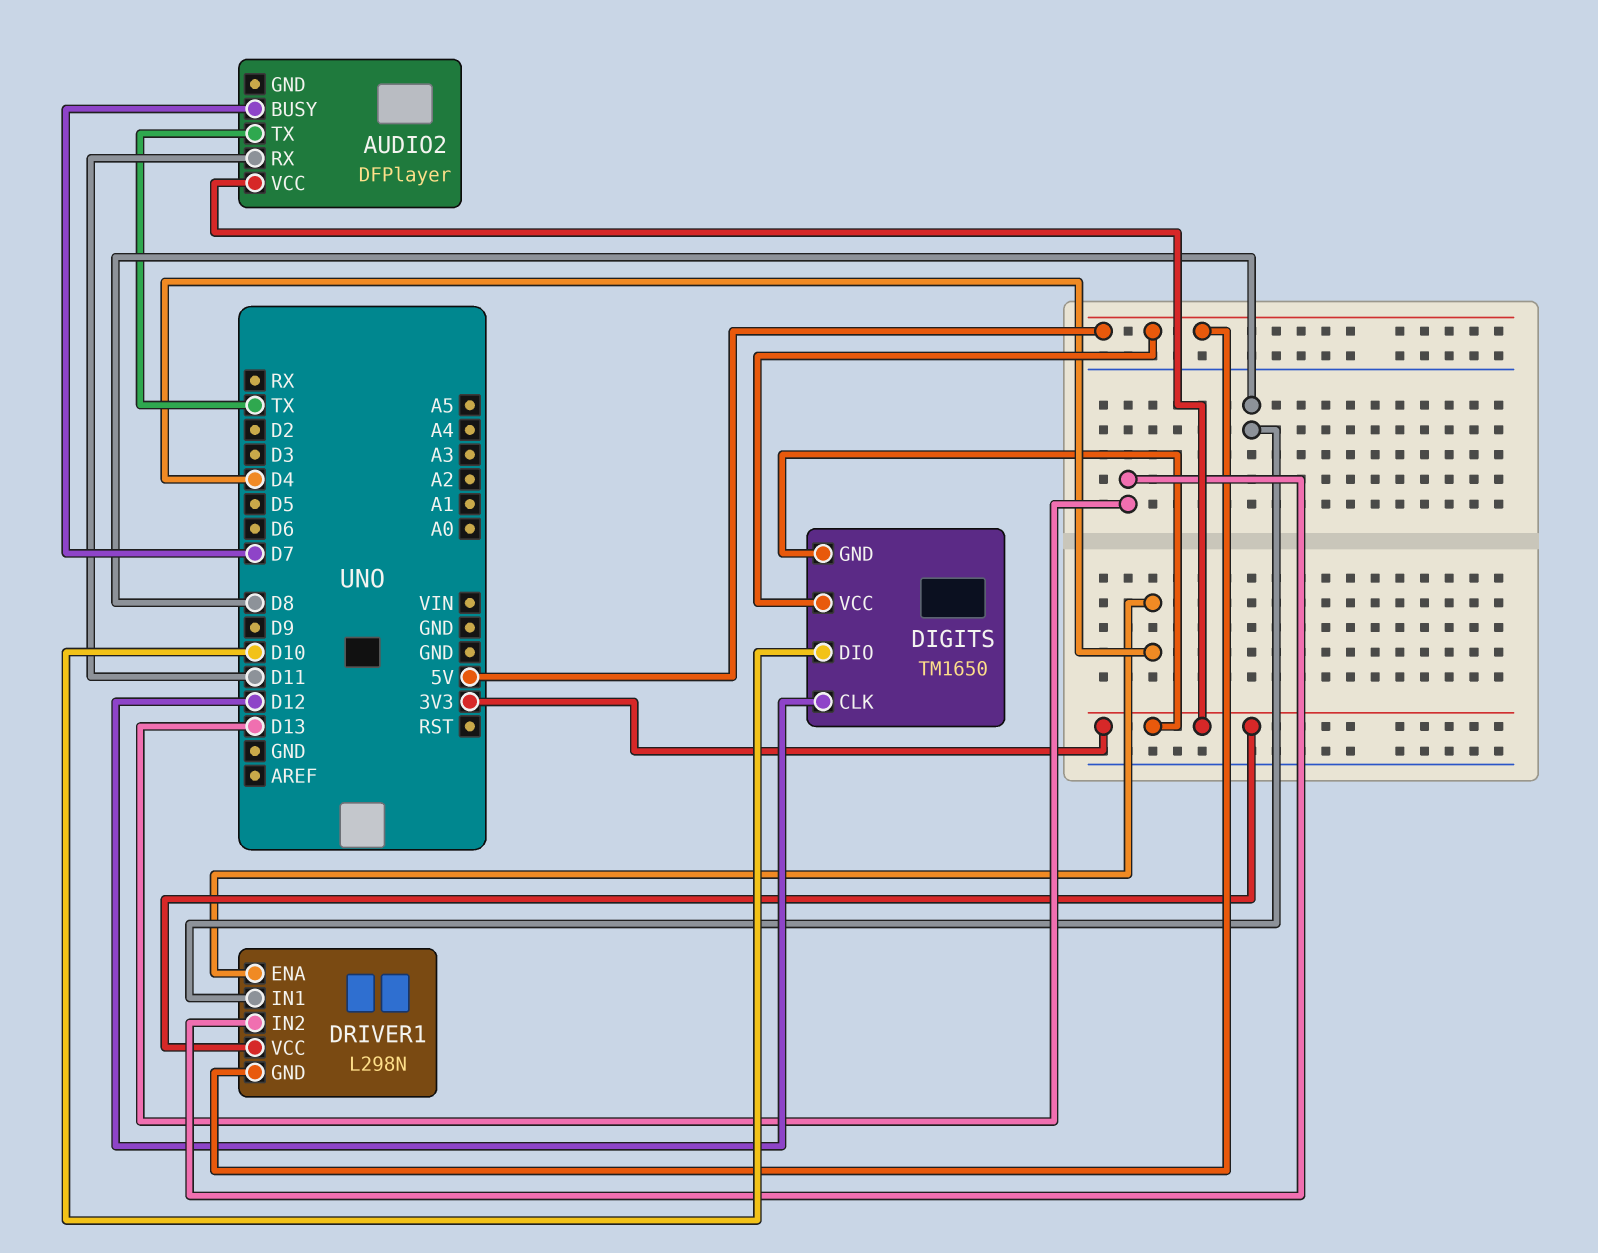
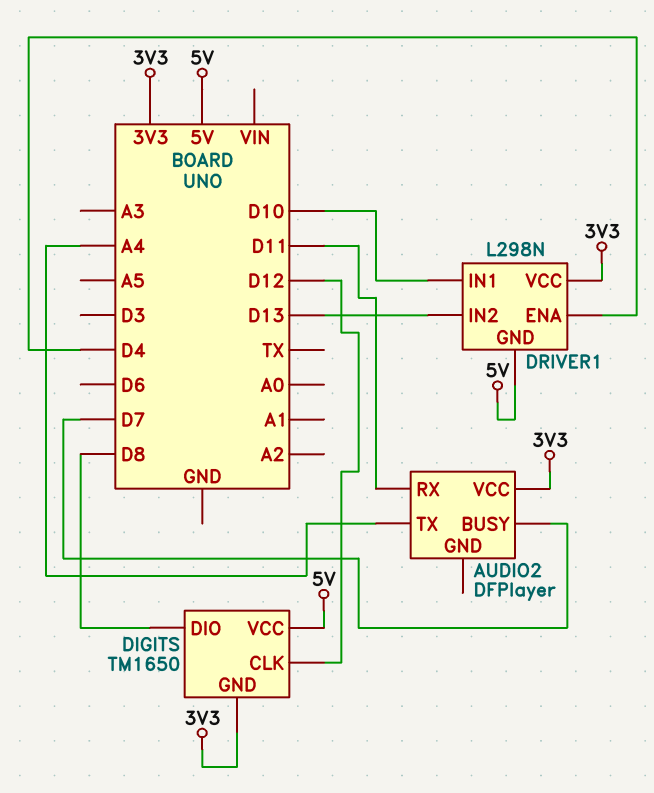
AUDIO2 pin TX: TX -> A4
DIGITS pin DIO: D10 -> D8
DRIVER1 pin IN1: D8 -> D10

